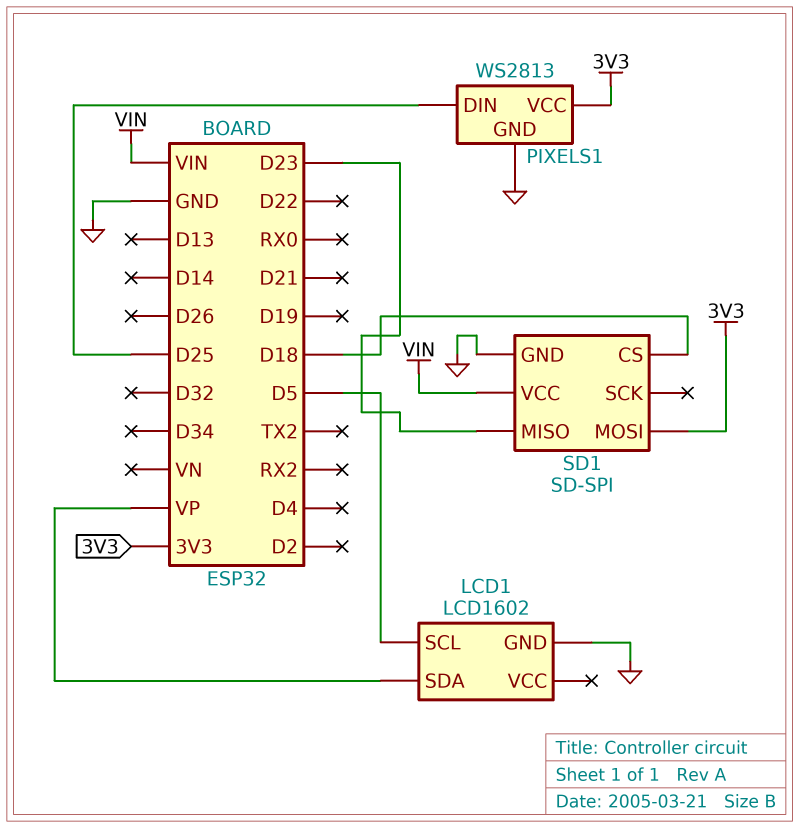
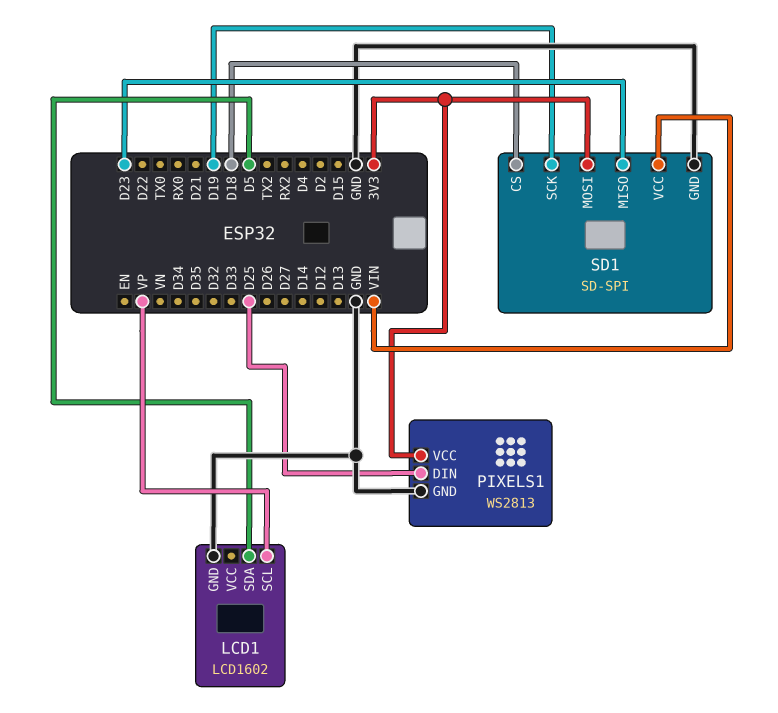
LCD1 pin SCL: D5 -> VP
LCD1 pin SDA: VP -> D5
SD1 pin SCK: none -> D19

